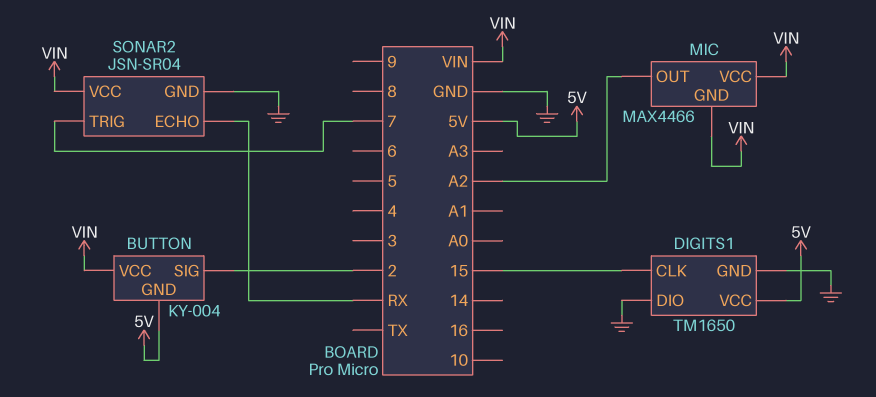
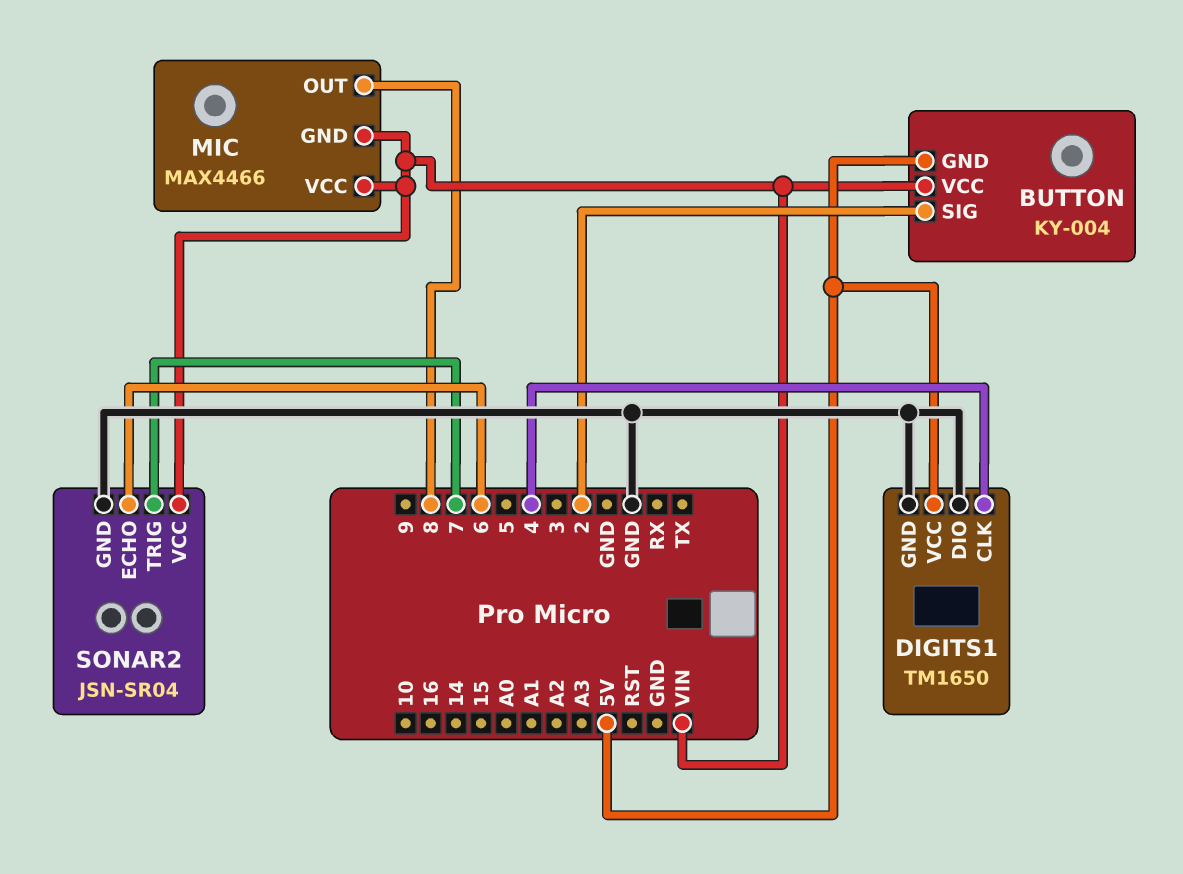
DIGITS1 pin CLK: 15 -> 4
MIC pin OUT: A2 -> 8
SONAR2 pin ECHO: RX -> 6

